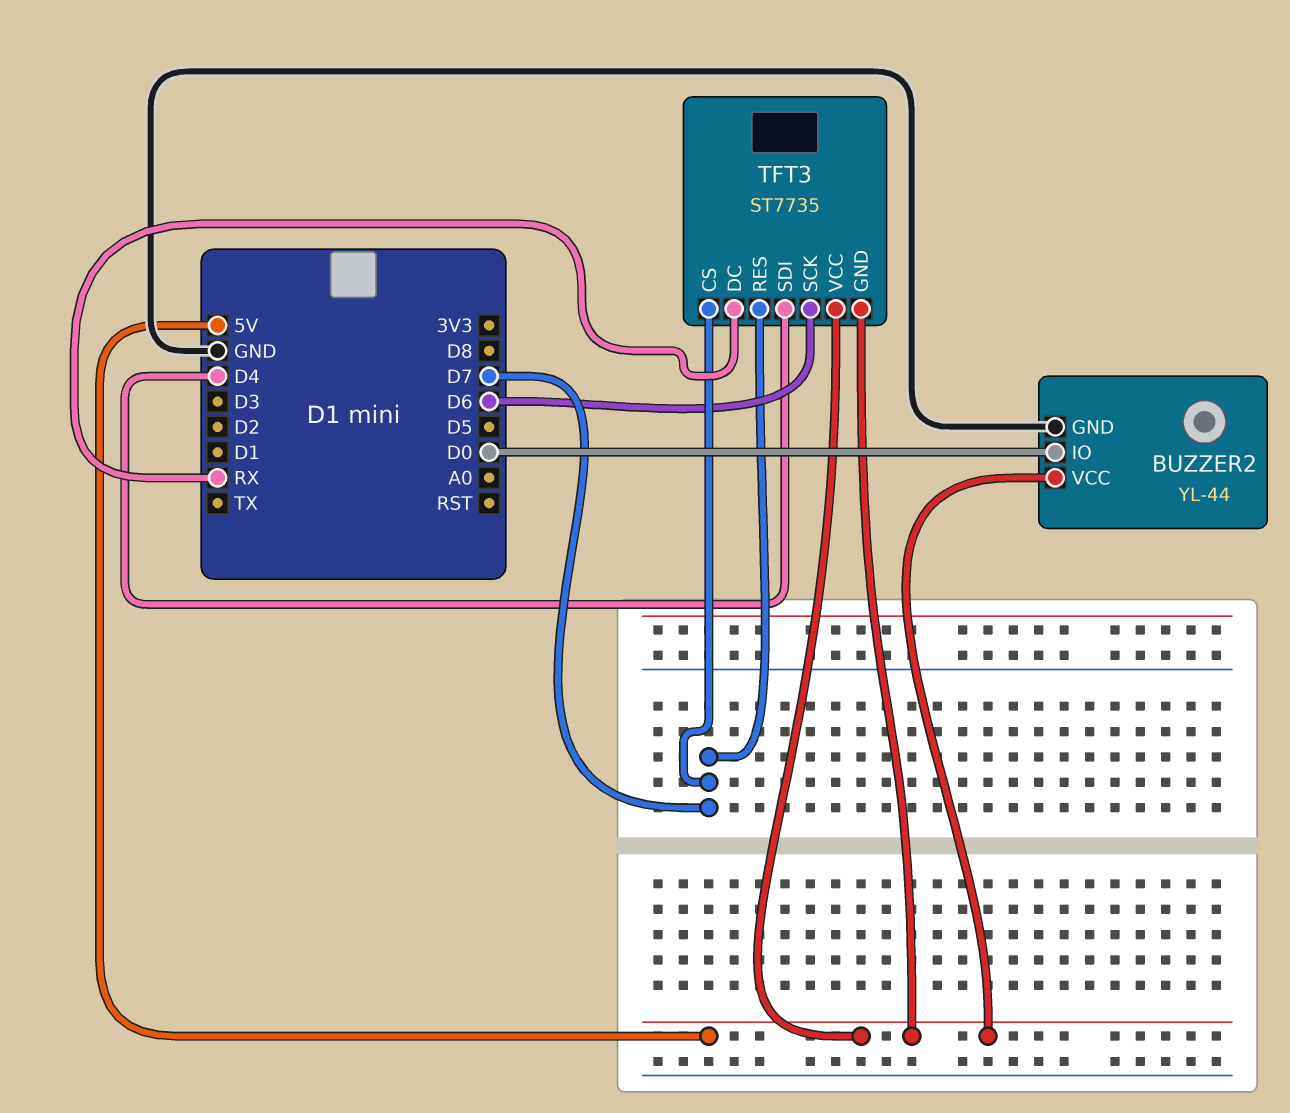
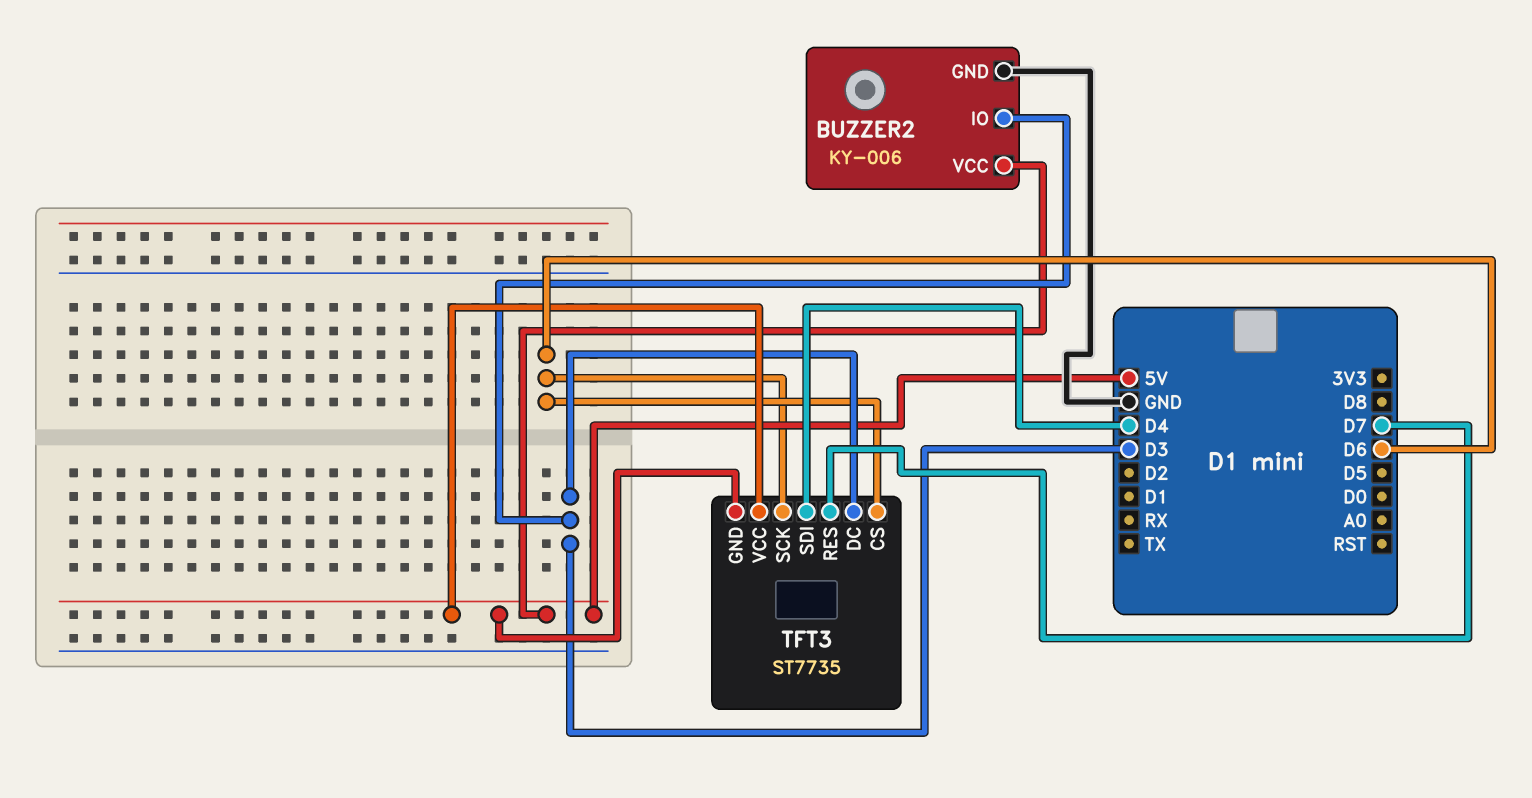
BUZZER2: YL-44 -> KY-006
BUZZER2 pin IO: D0 -> D3
TFT3 pin CS: D7 -> D6
TFT3 pin DC: RX -> D3

